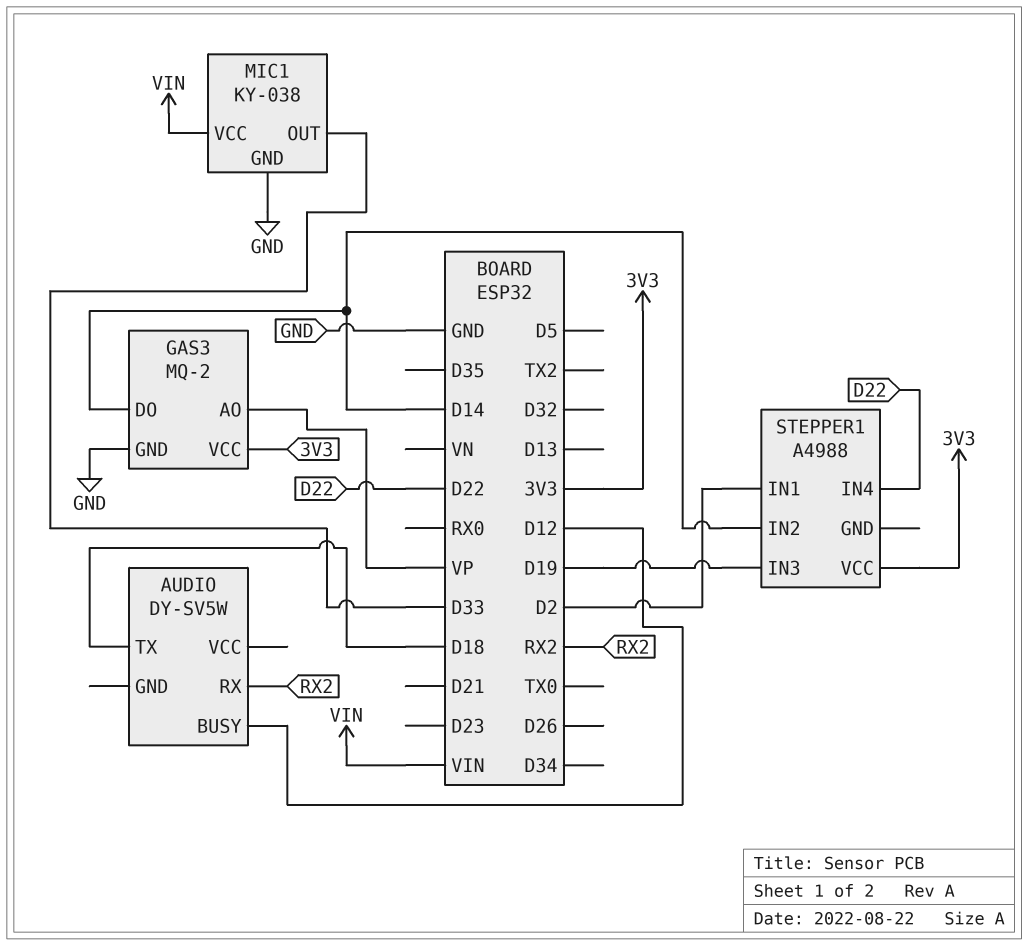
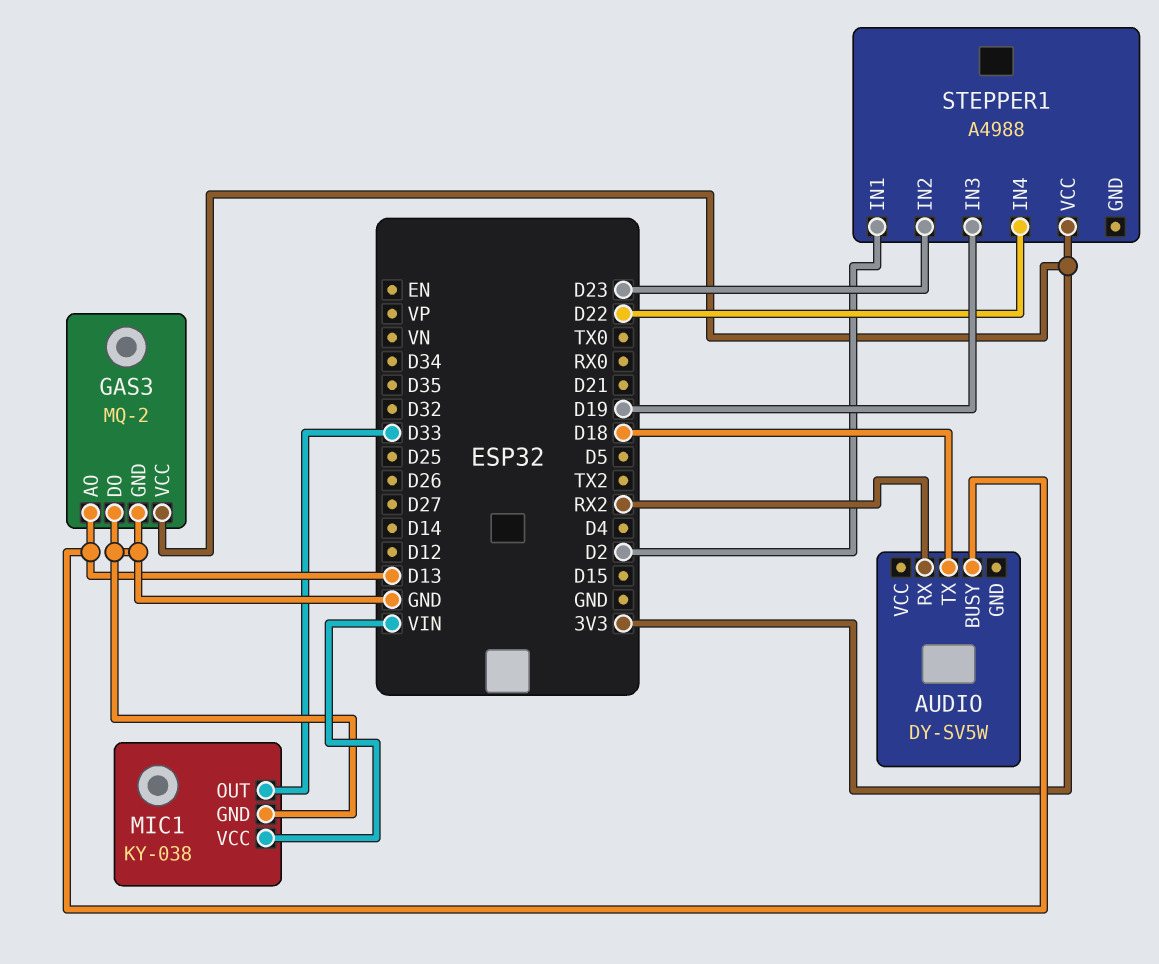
AUDIO pin BUSY: D12 -> D13
GAS3 pin AO: VP -> D13
GAS3 pin DO: D14 -> GND
STEPPER1 pin IN2: D14 -> D23

